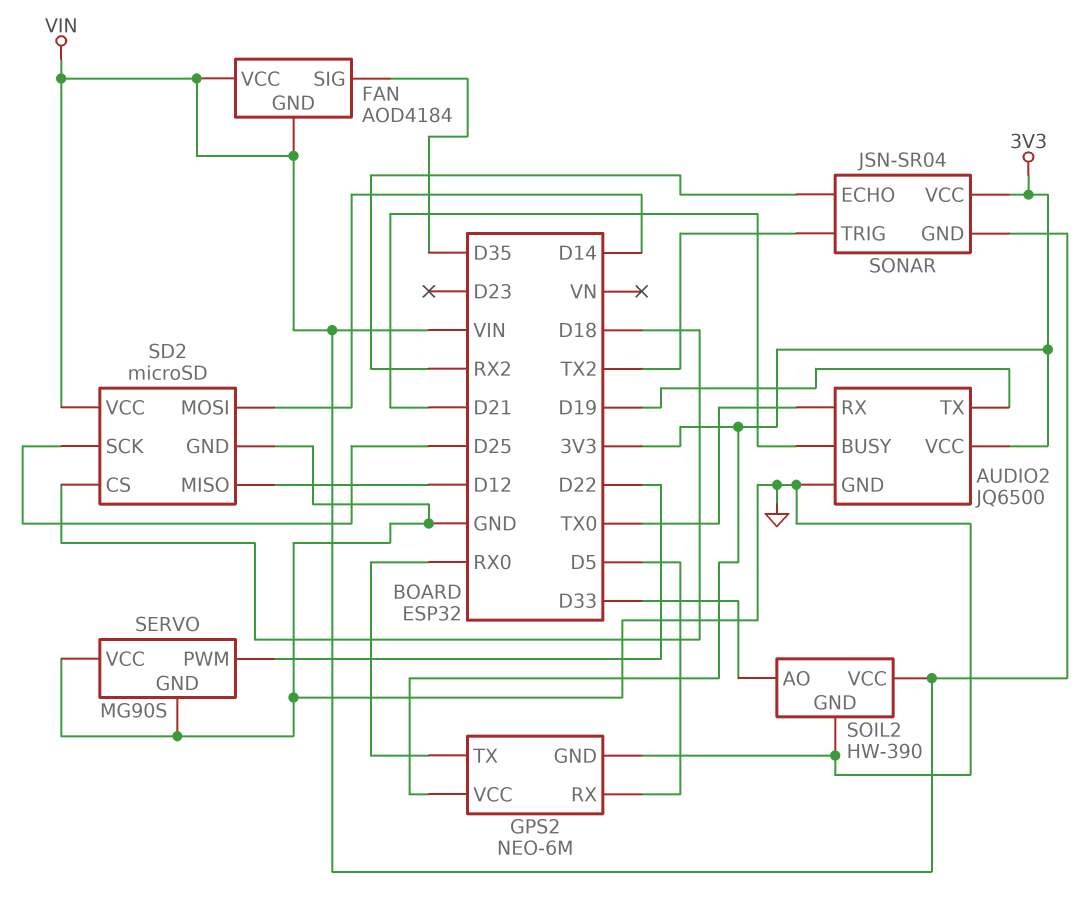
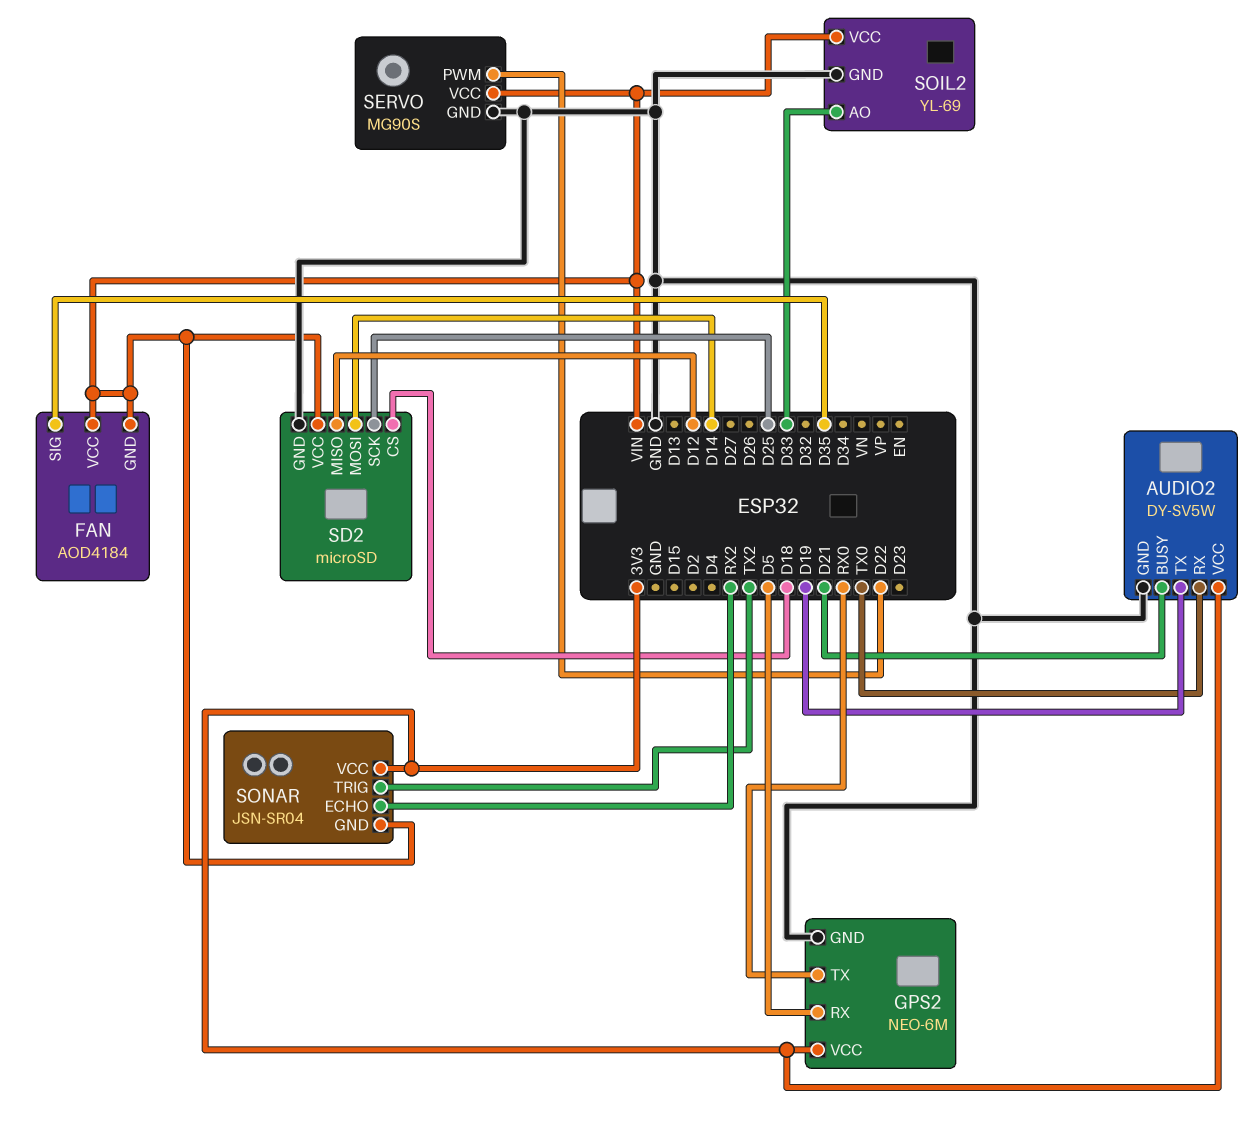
AUDIO2: JQ6500 -> DY-SV5W
SERVO pin VCC: GND -> VIN
SOIL2: HW-390 -> YL-69

